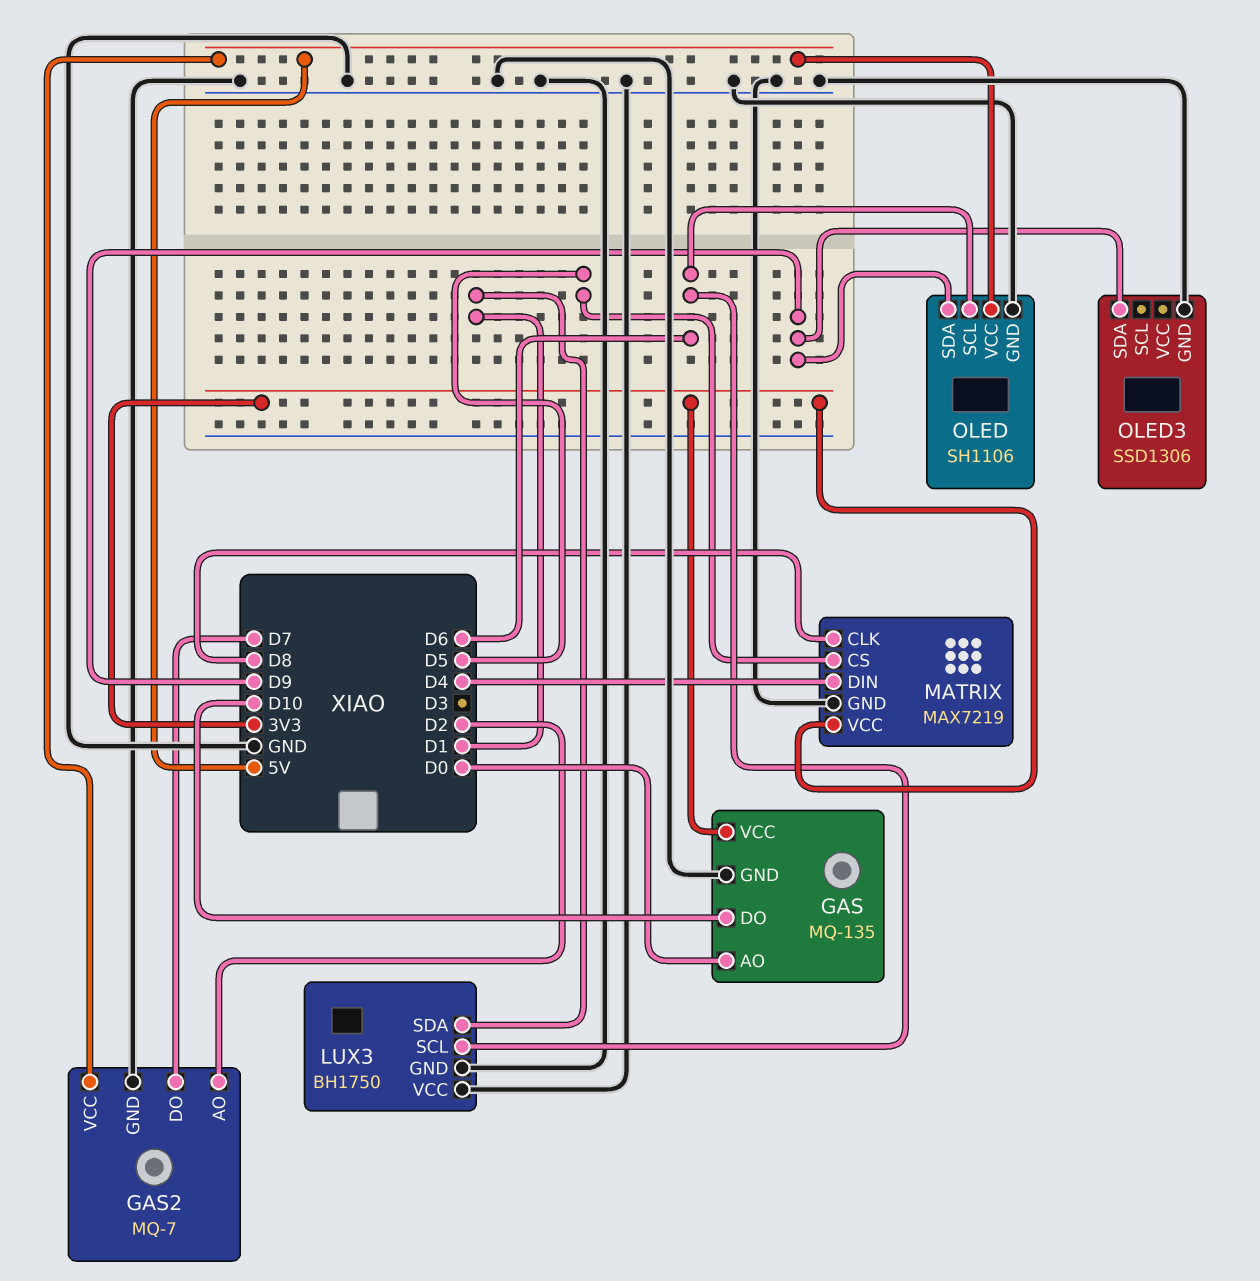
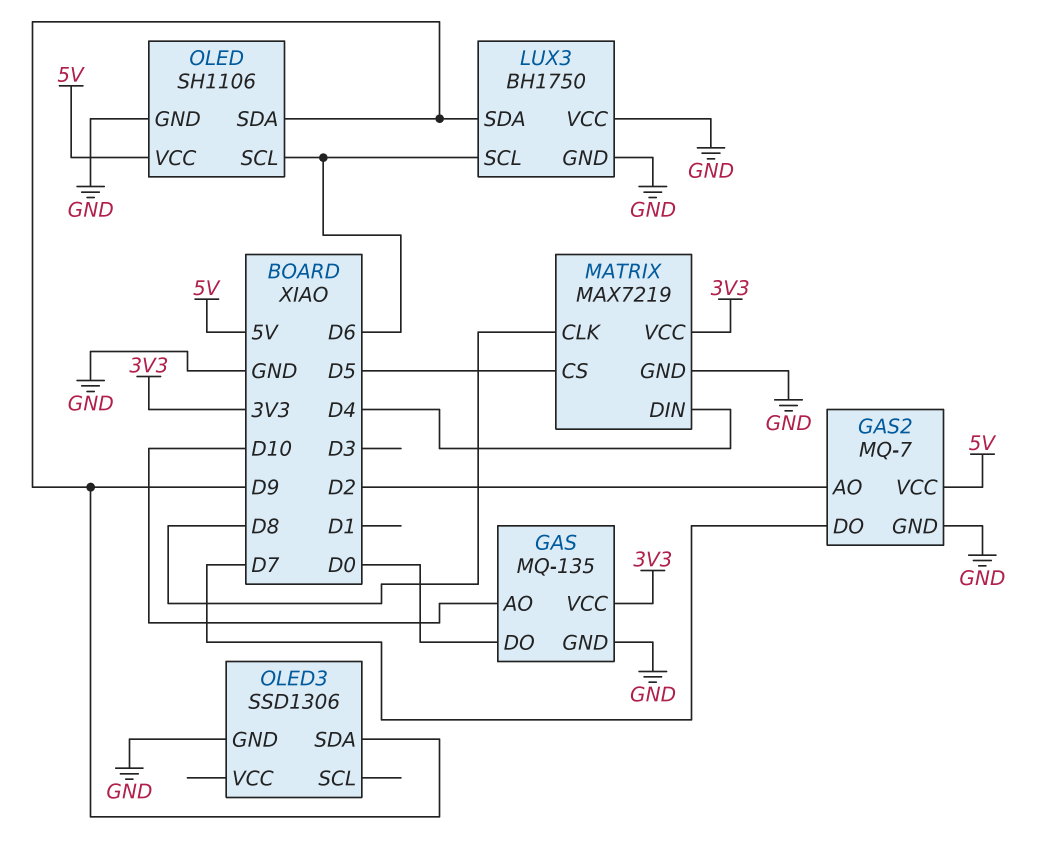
GAS pin AO: D0 -> D10
GAS pin DO: D10 -> D0
LUX3 pin SDA: D1 -> D9

